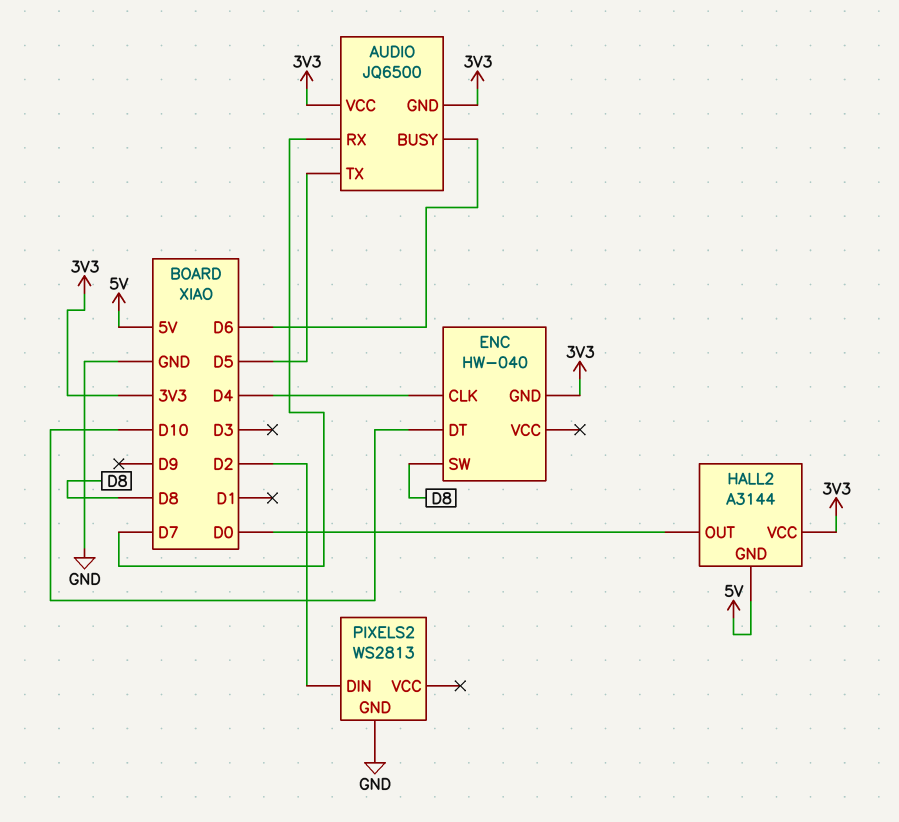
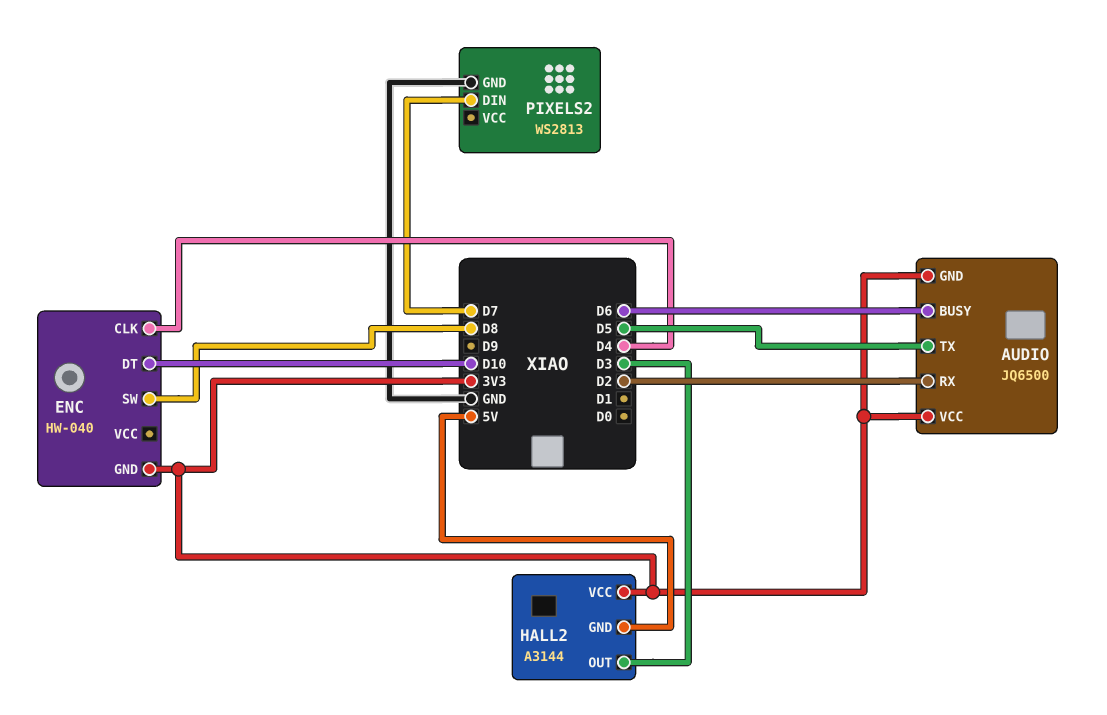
AUDIO pin RX: D7 -> D2
HALL2 pin OUT: D0 -> D3
PIXELS2 pin DIN: D2 -> D7

